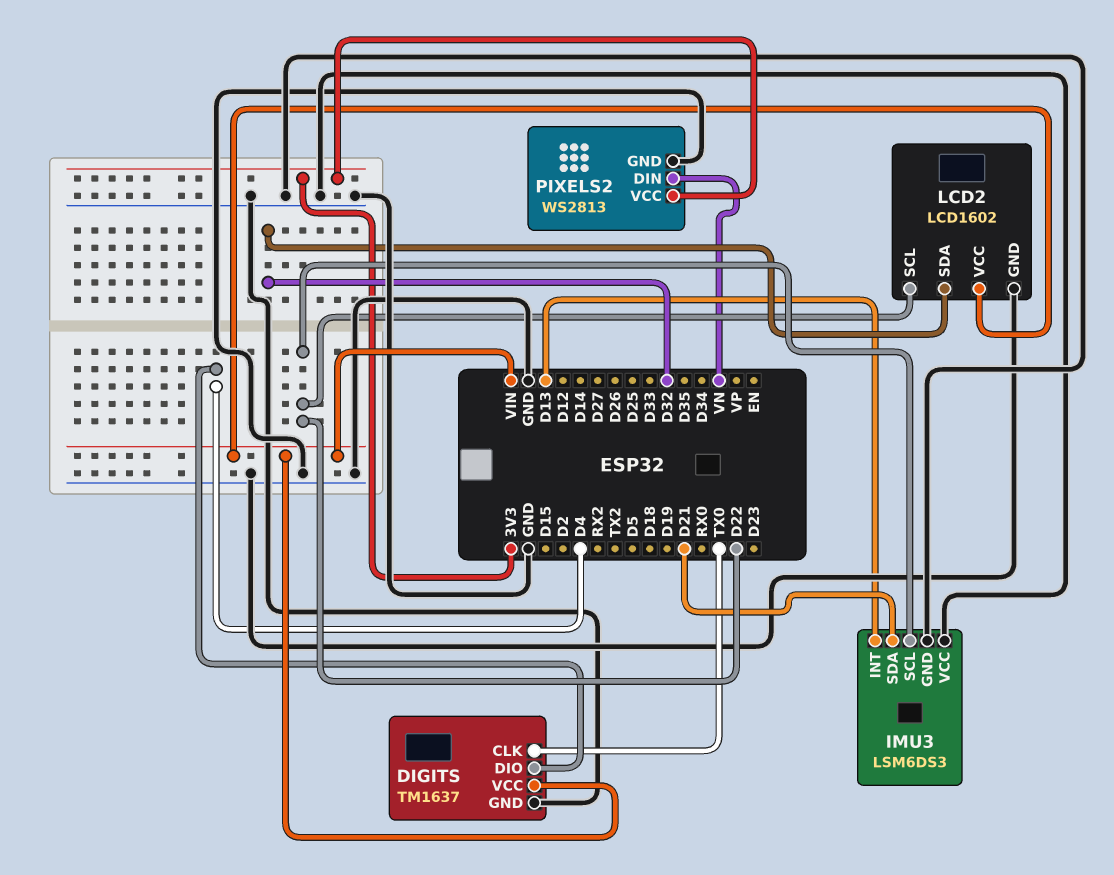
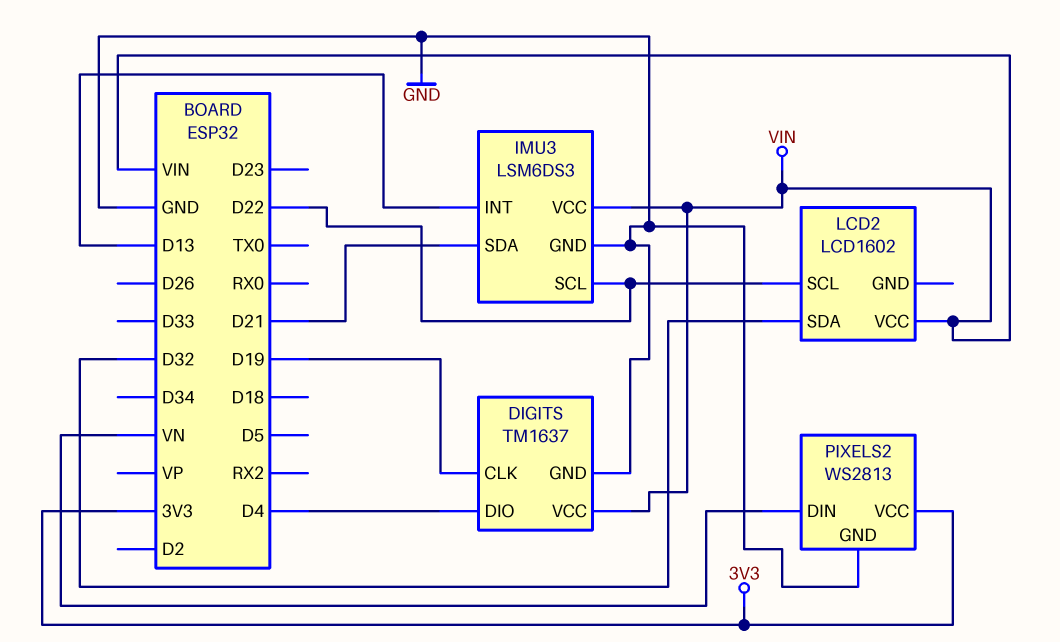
DIGITS pin CLK: TX0 -> D19
IMU3 pin VCC: GND -> VIN
LCD2 pin GND: GND -> none

